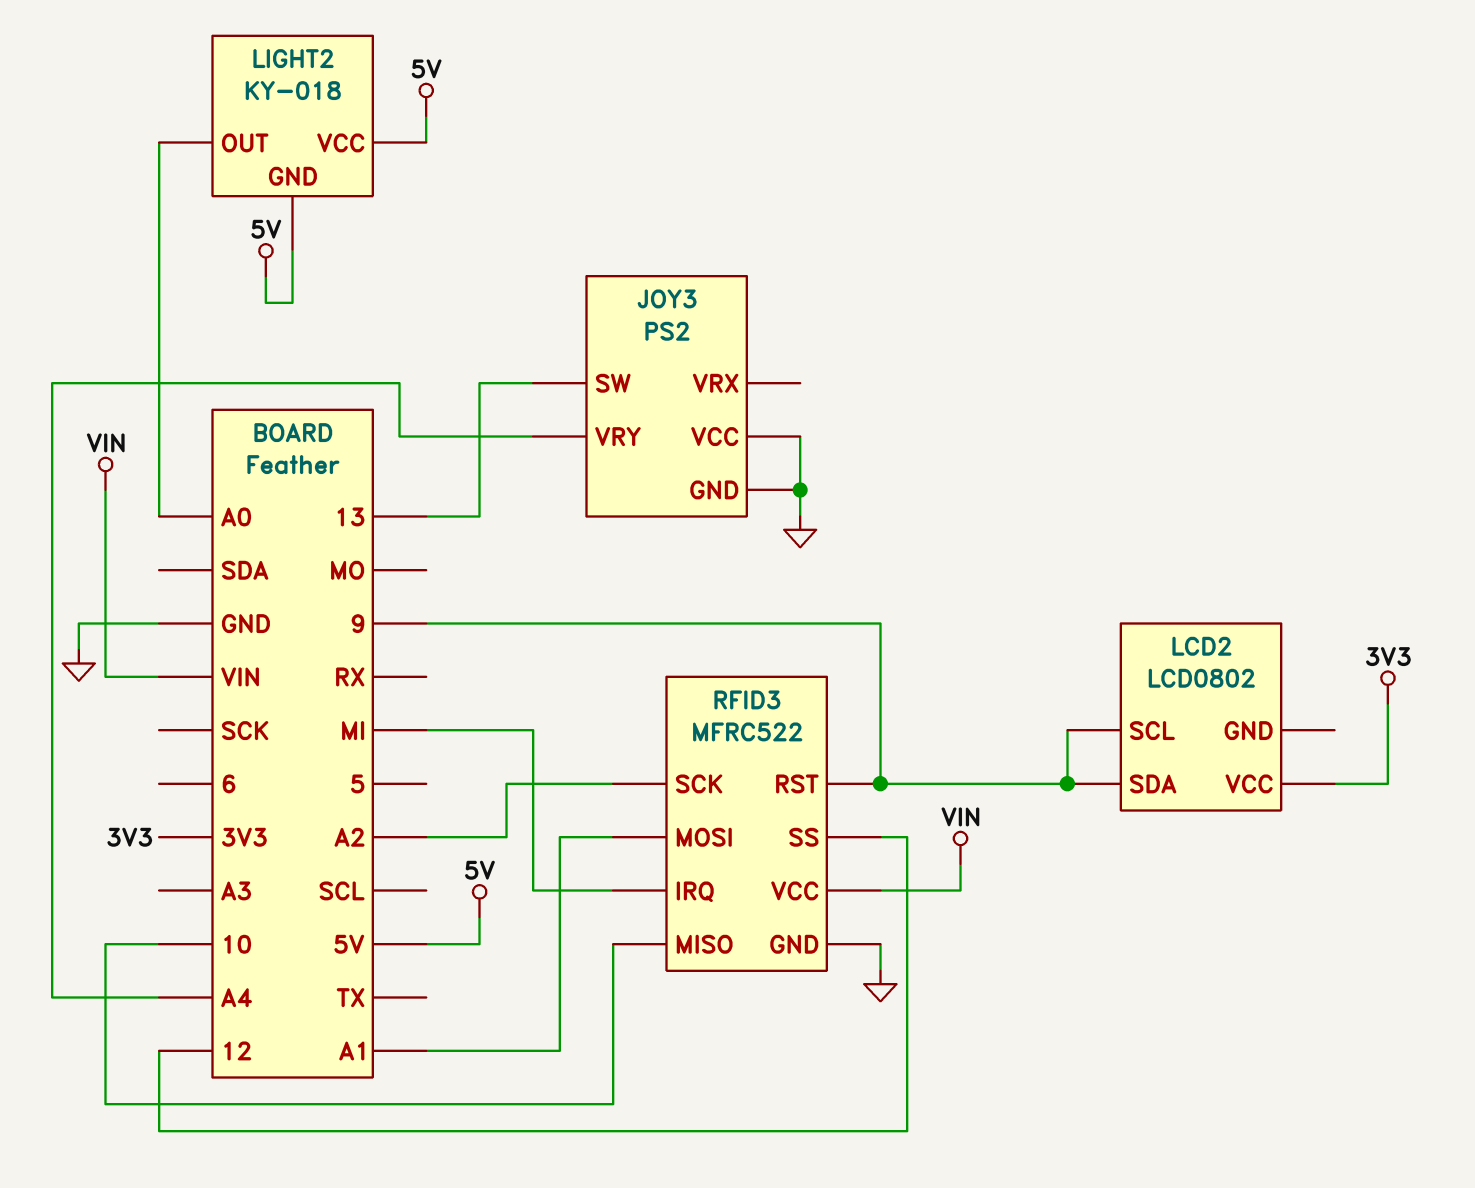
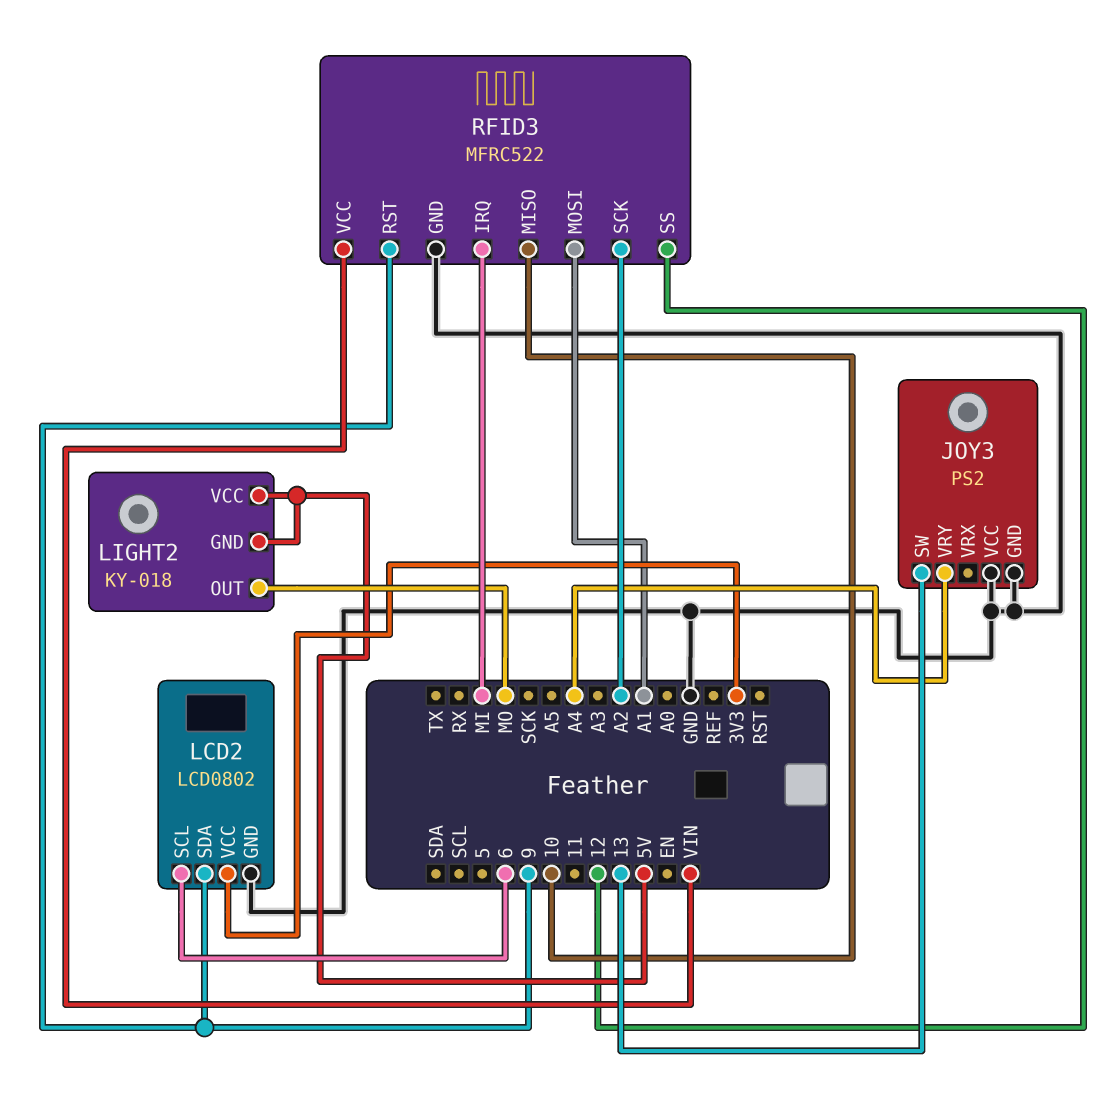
LCD2 pin GND: none -> GND
LCD2 pin SCL: 9 -> 6
LIGHT2 pin OUT: A0 -> MO

